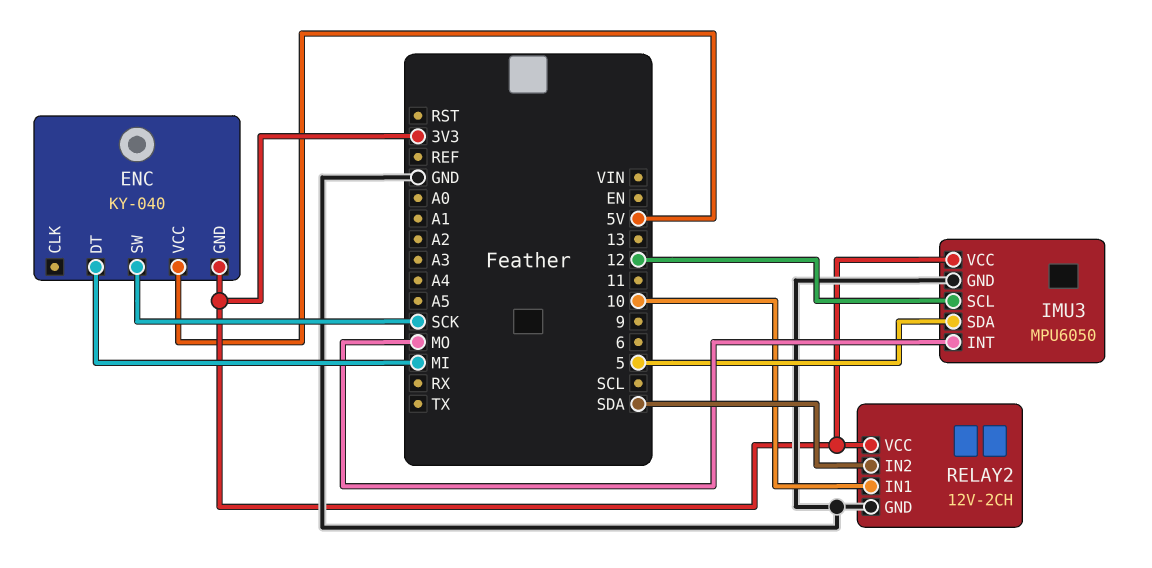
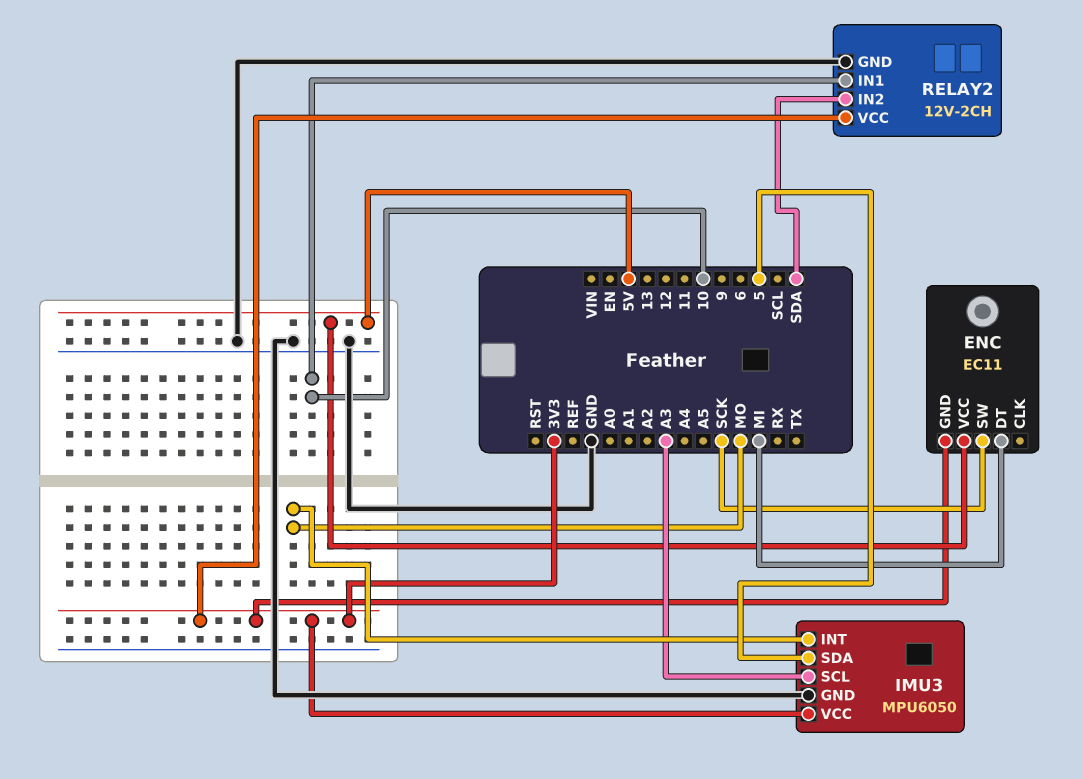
ENC: KY-040 -> EC11
IMU3 pin SCL: 12 -> A3

